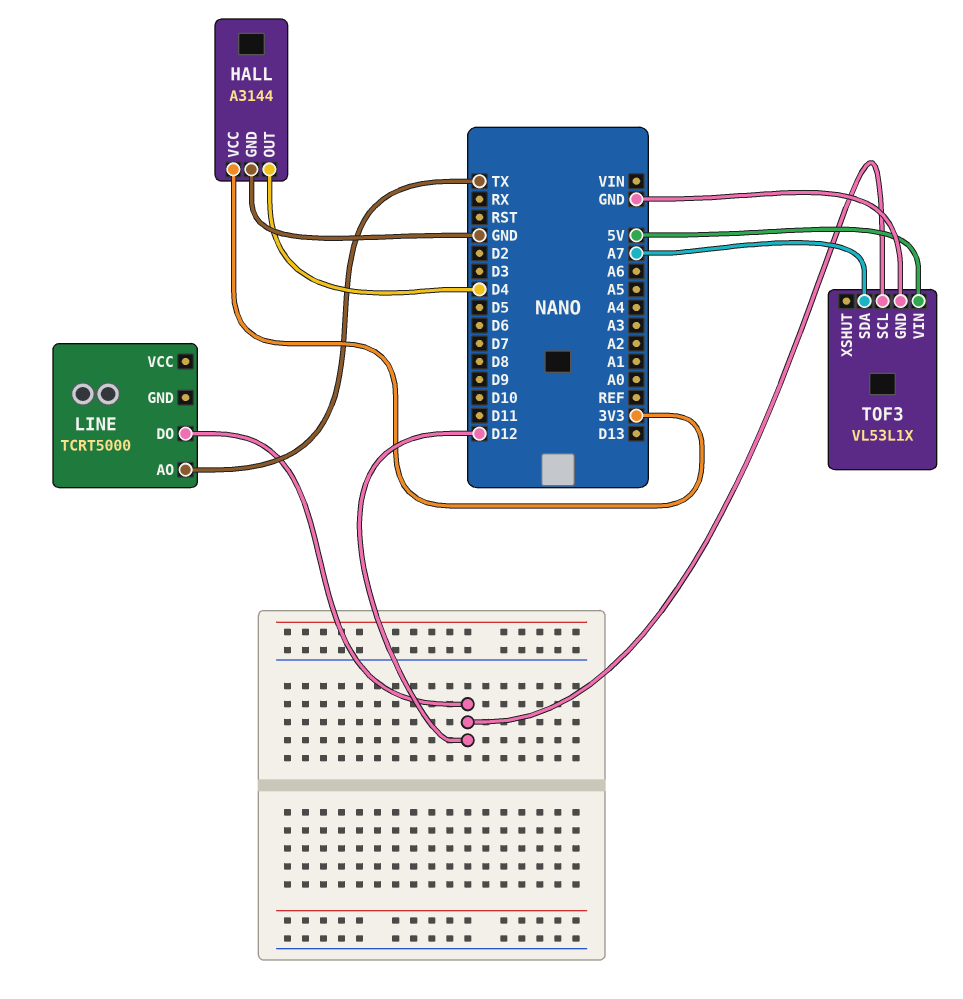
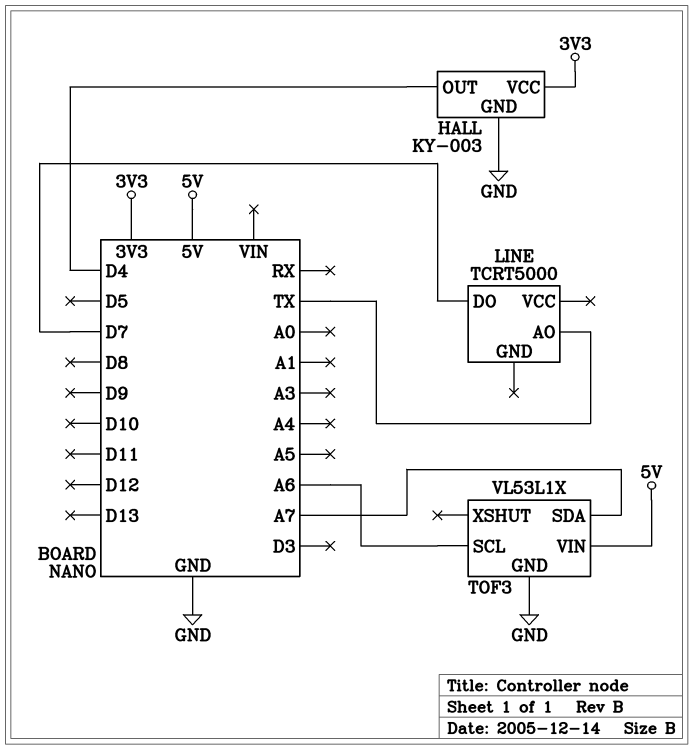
HALL: A3144 -> KY-003
LINE pin DO: D12 -> D7
TOF3 pin SCL: D12 -> A6

